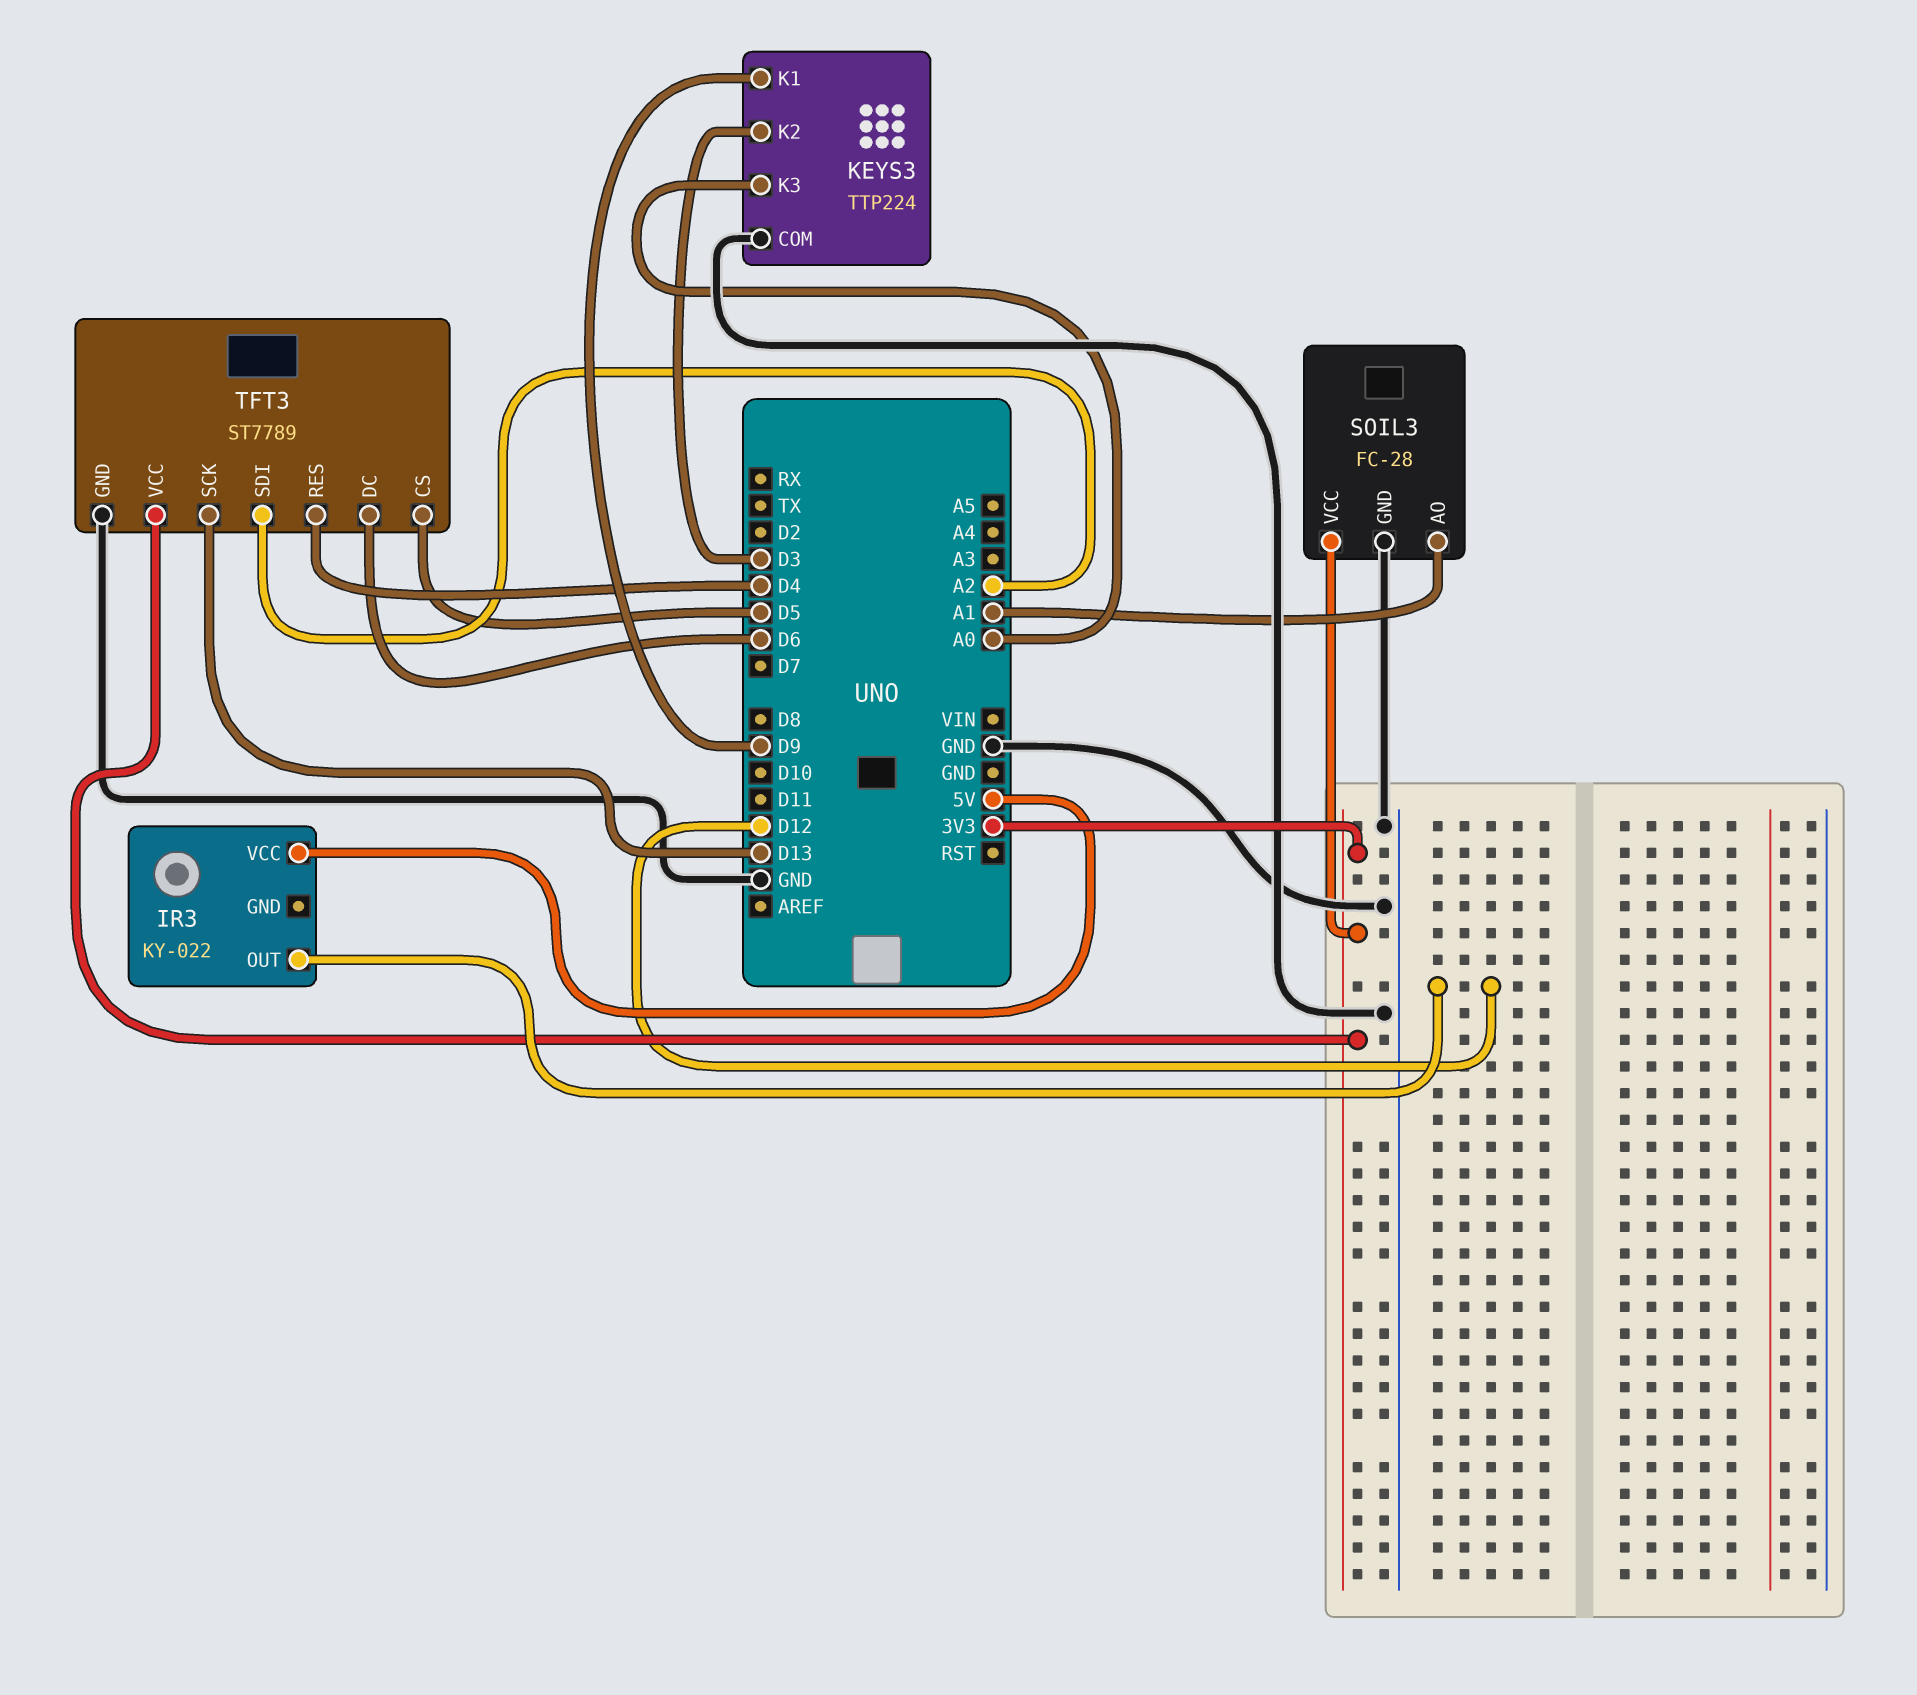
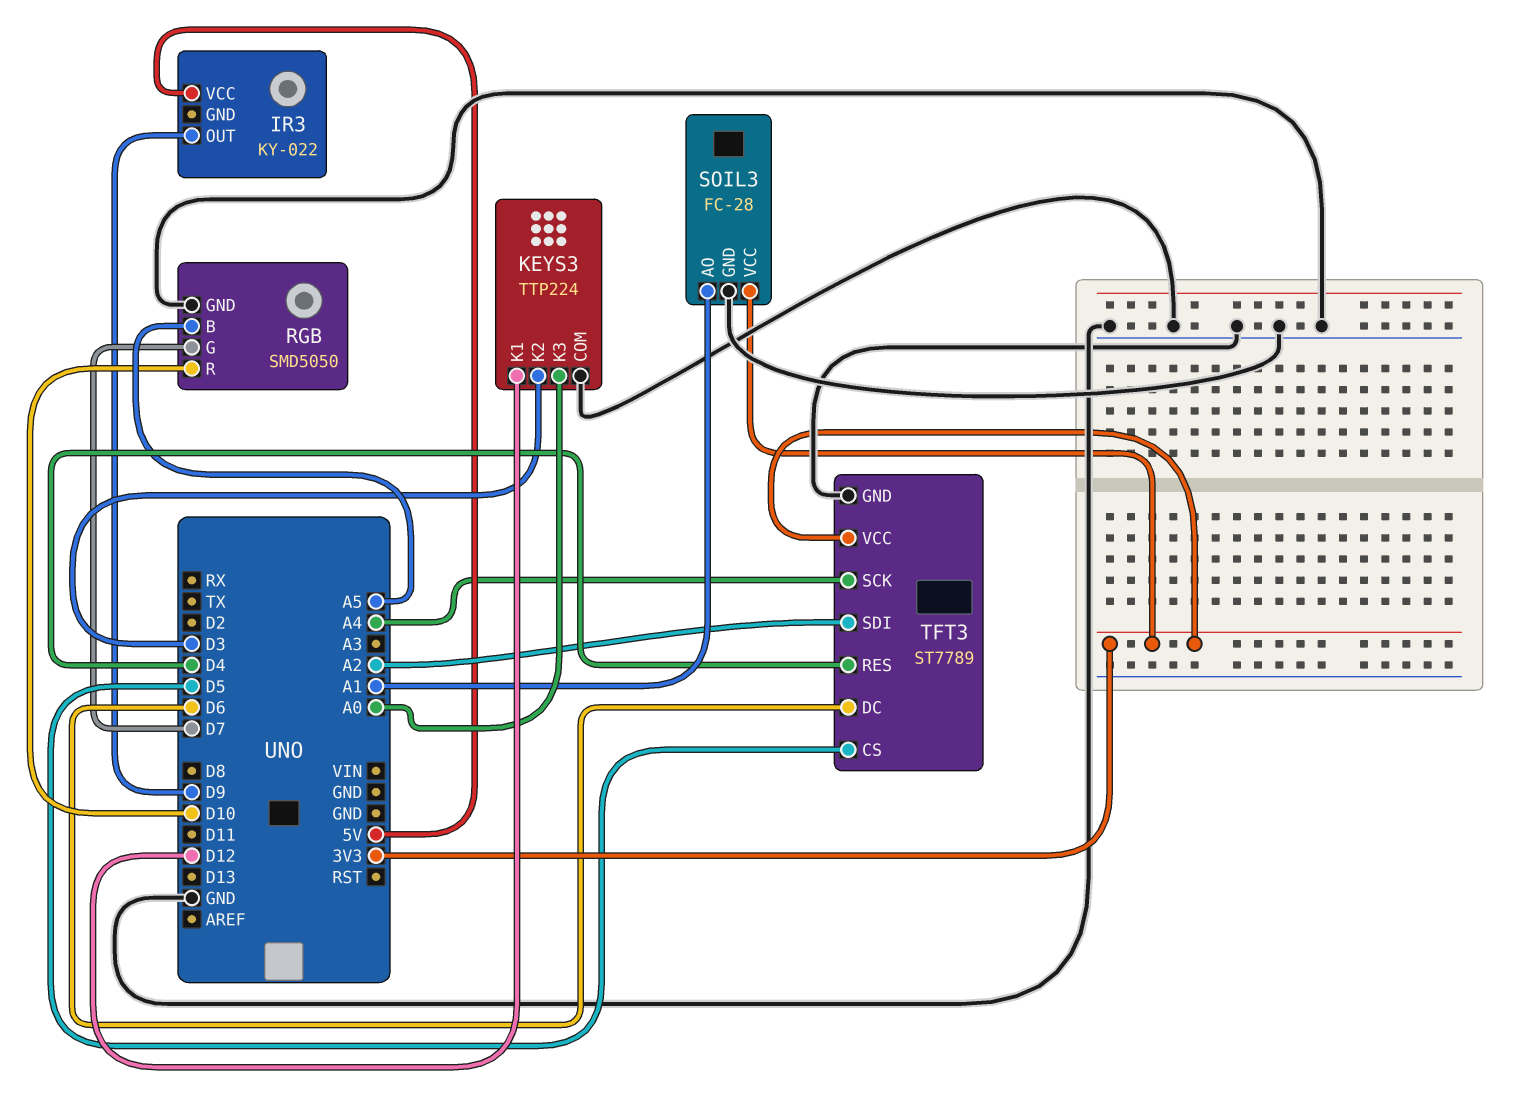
IR3 pin OUT: D12 -> D9
KEYS3 pin K1: D9 -> D12
RGB: none -> SMD5050
RGB pin B: none -> A5
RGB pin G: none -> D7
RGB pin GND: none -> GND
RGB pin R: none -> D10
TFT3 pin SCK: D13 -> A4

